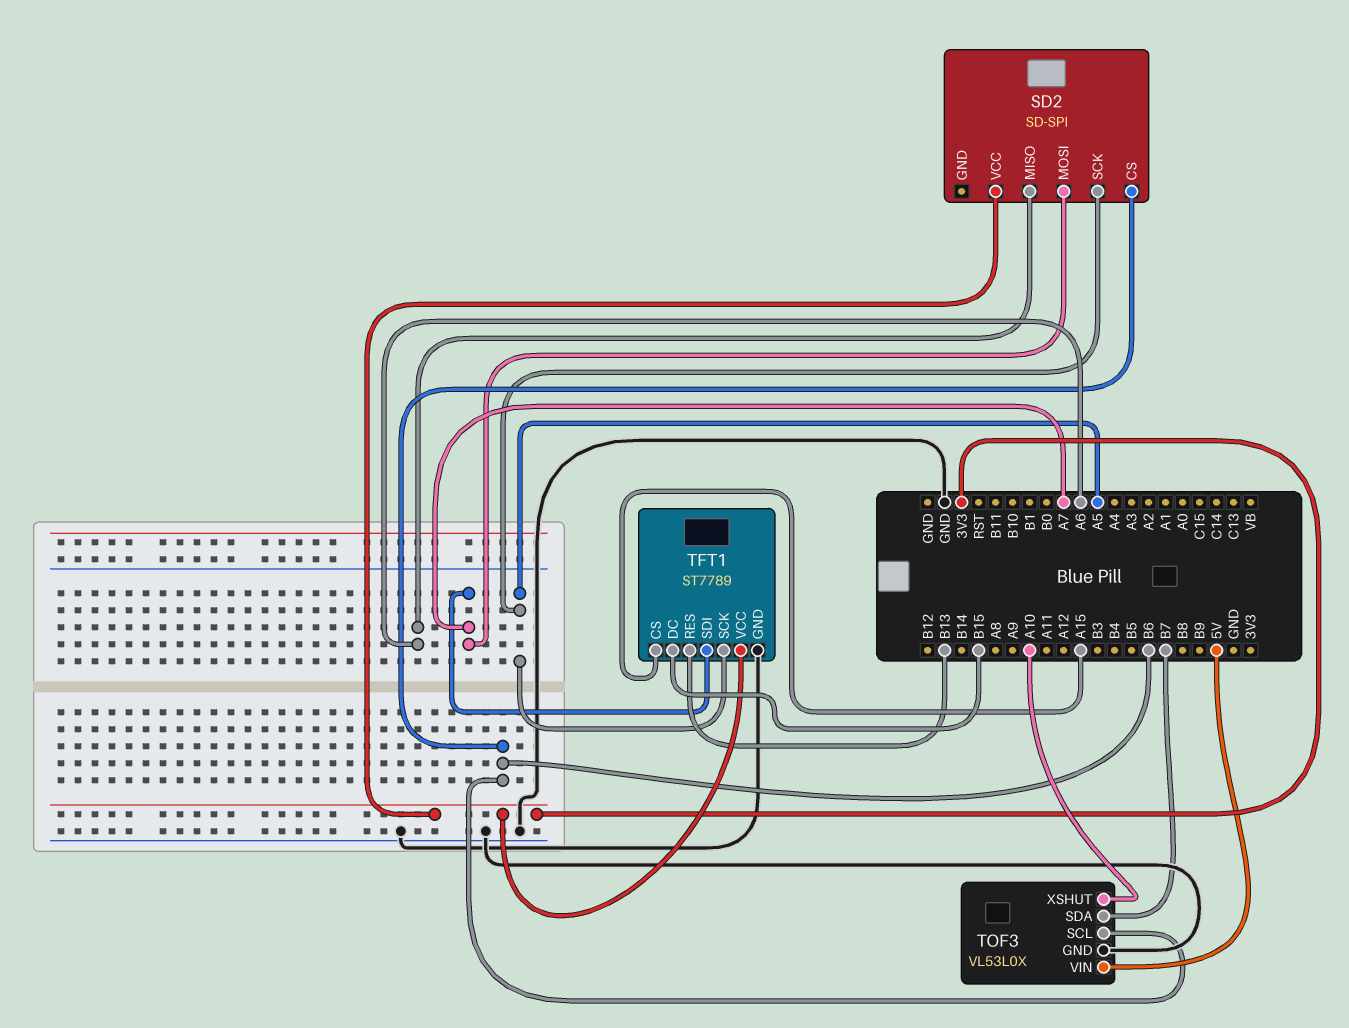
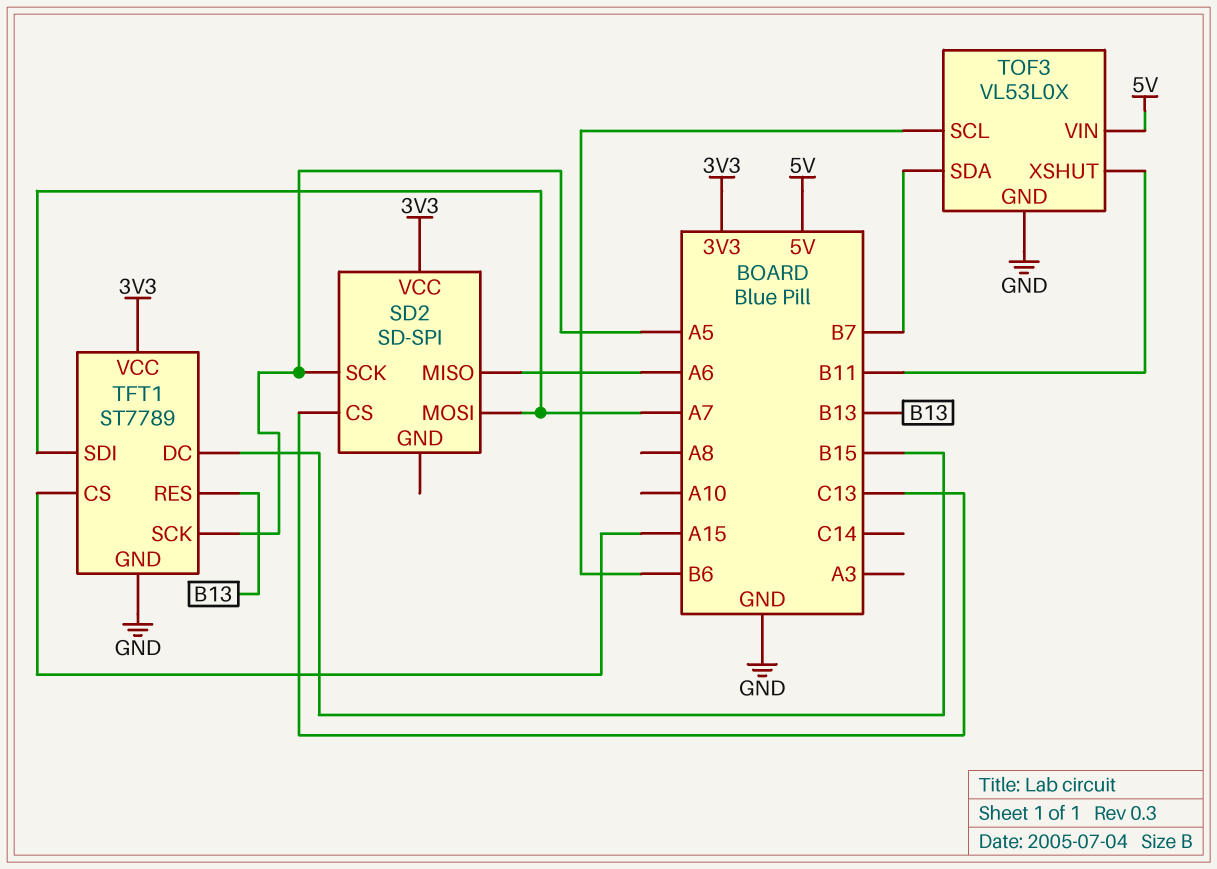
SD2 pin CS: B6 -> C13
TOF3 pin XSHUT: A10 -> B11

